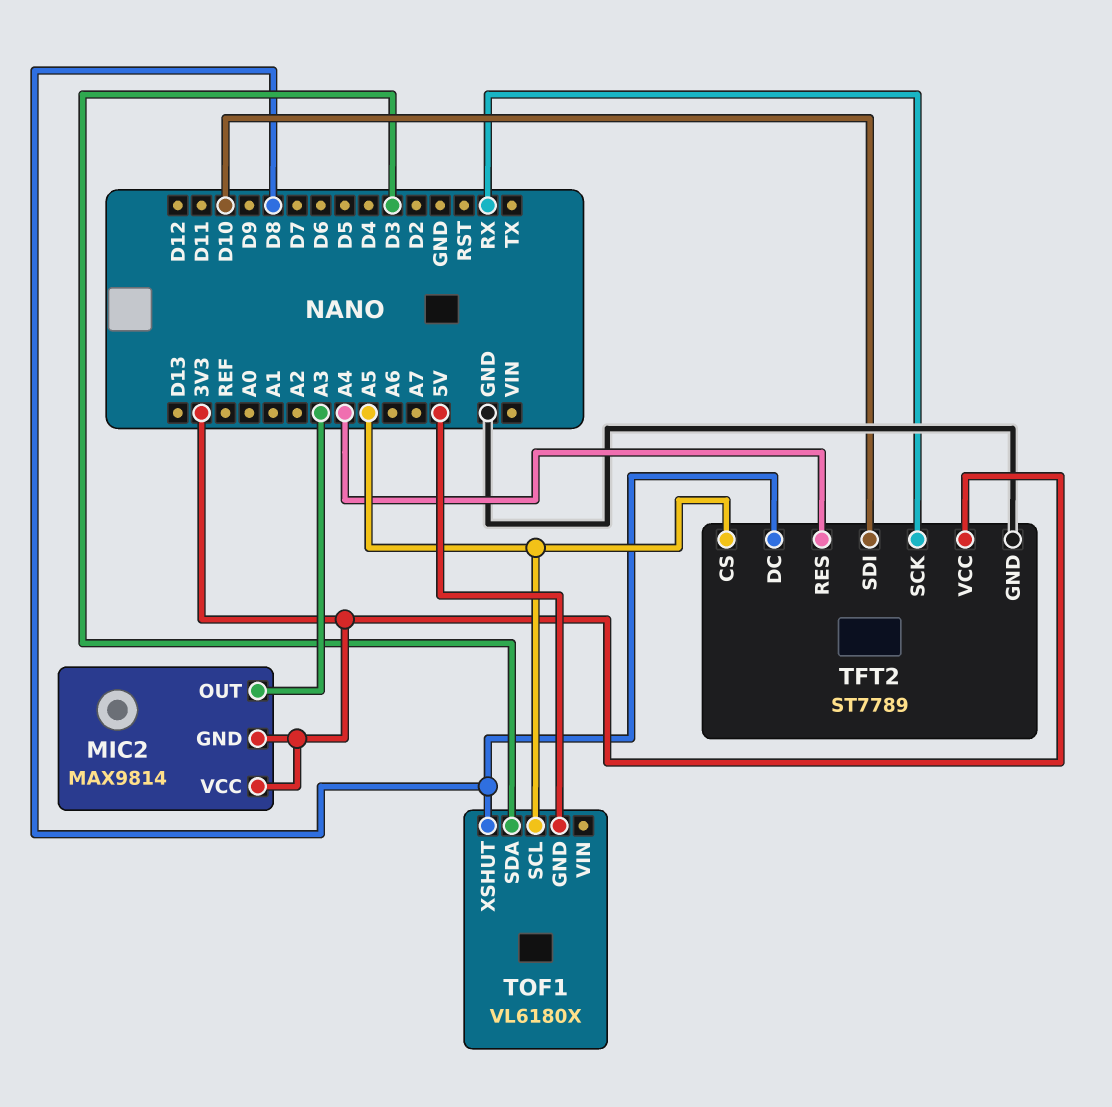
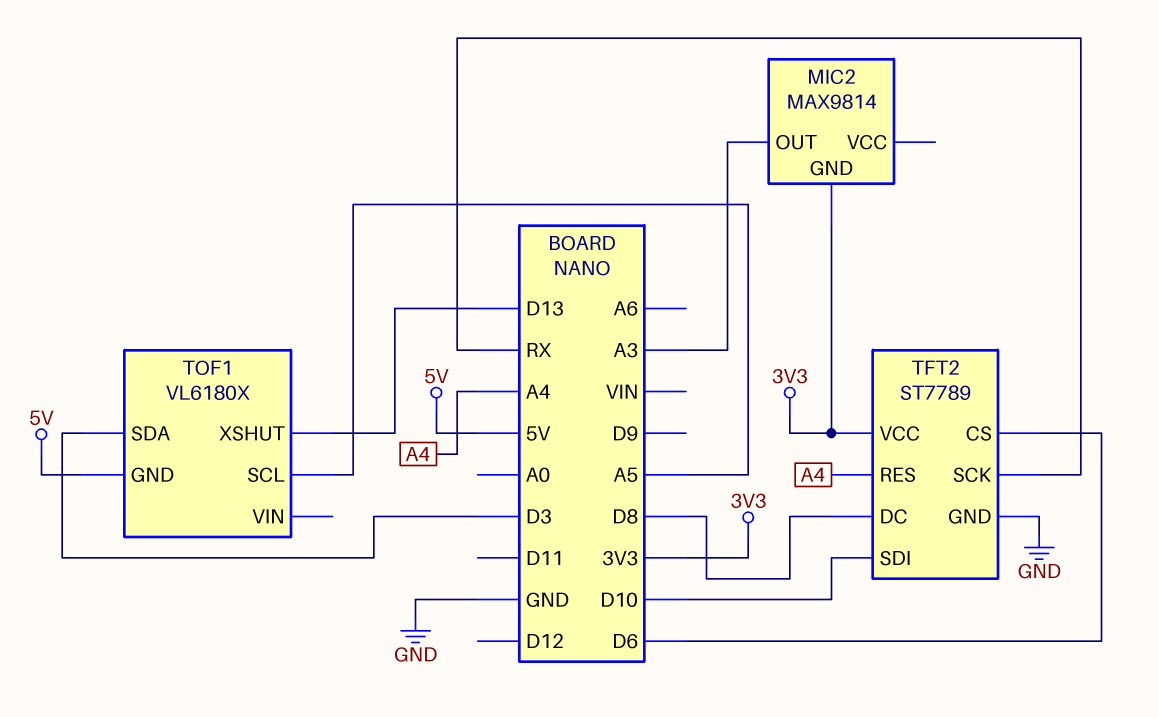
MIC2 pin VCC: 3V3 -> none
TFT2 pin CS: A5 -> D6
TOF1 pin XSHUT: D8 -> D13

